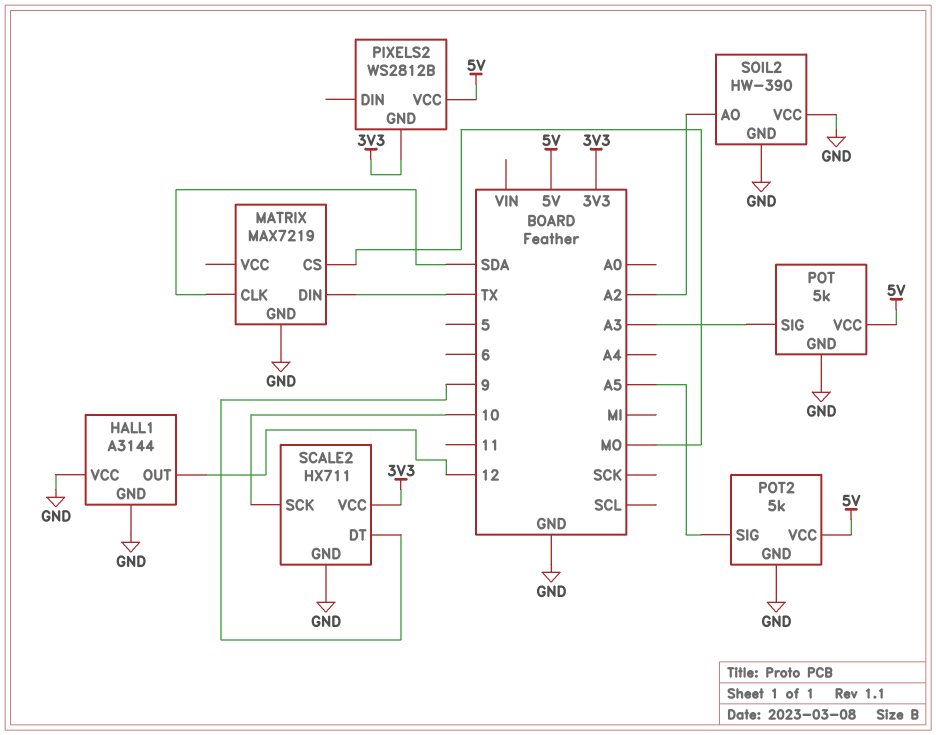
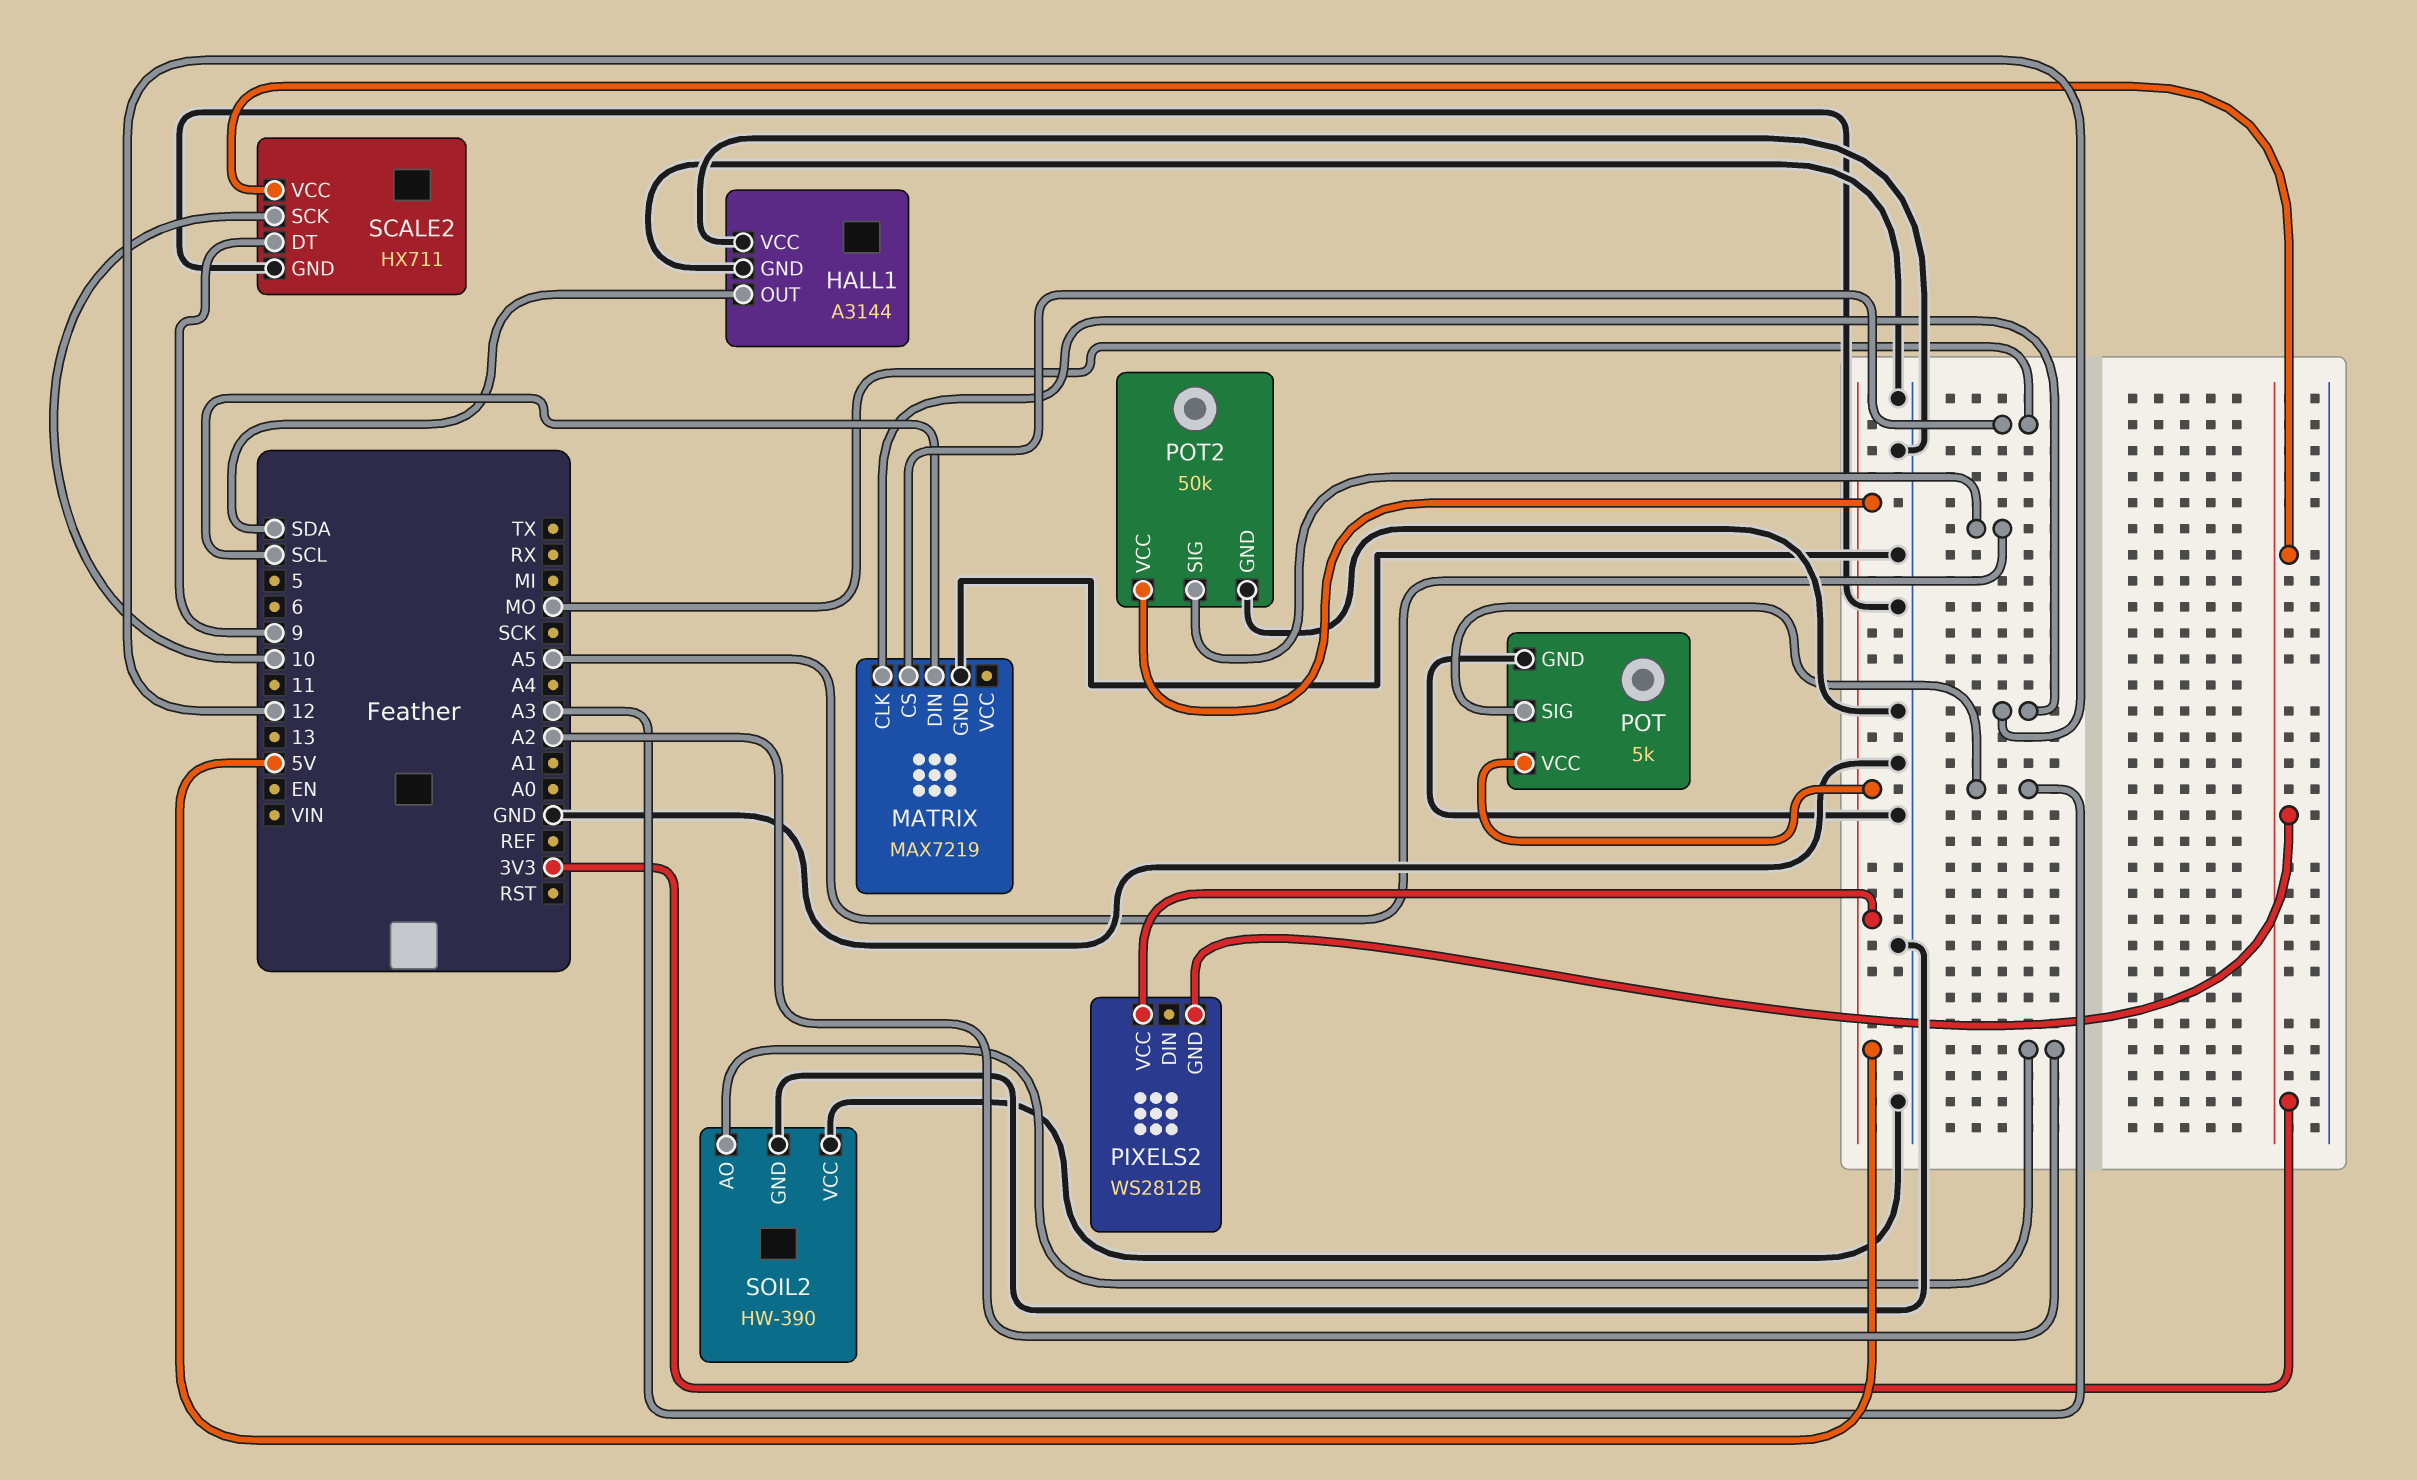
HALL1 pin OUT: 12 -> SDA
MATRIX pin CLK: SDA -> 12
MATRIX pin DIN: TX -> SCL
POT2: 5k -> 50k

